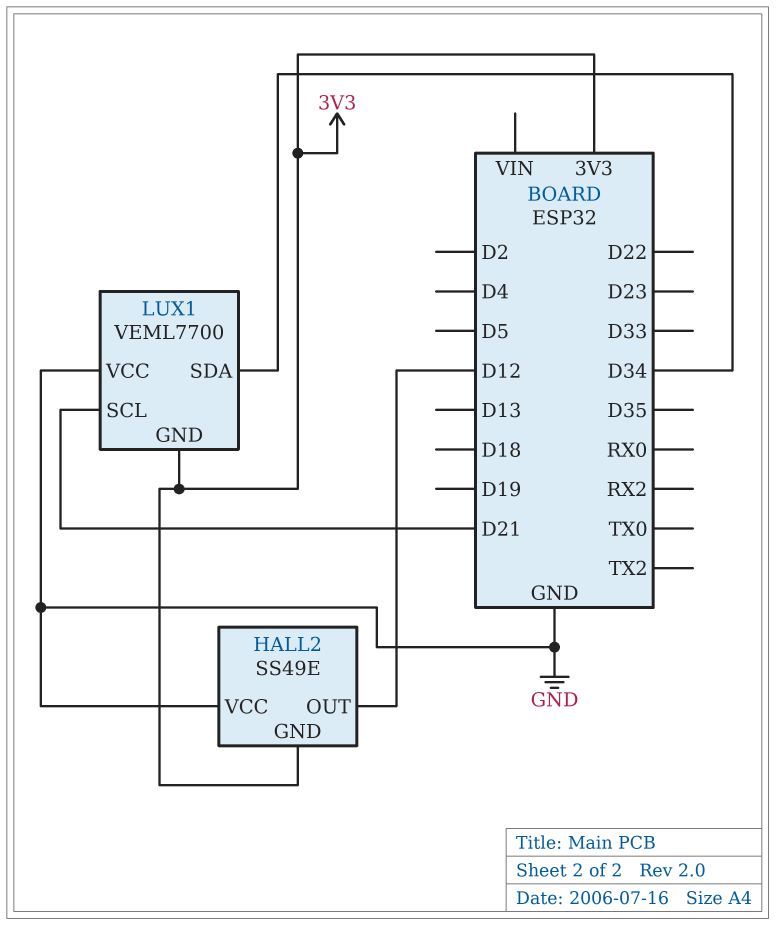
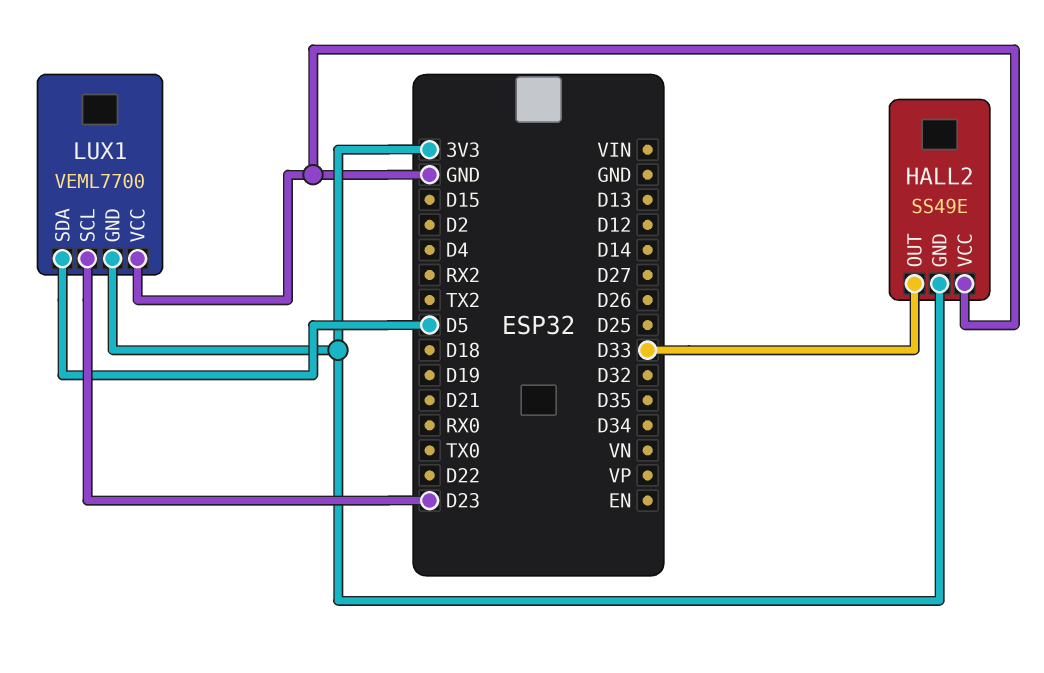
HALL2 pin OUT: D12 -> D33
LUX1 pin SCL: D21 -> D23
LUX1 pin SDA: D34 -> D5

